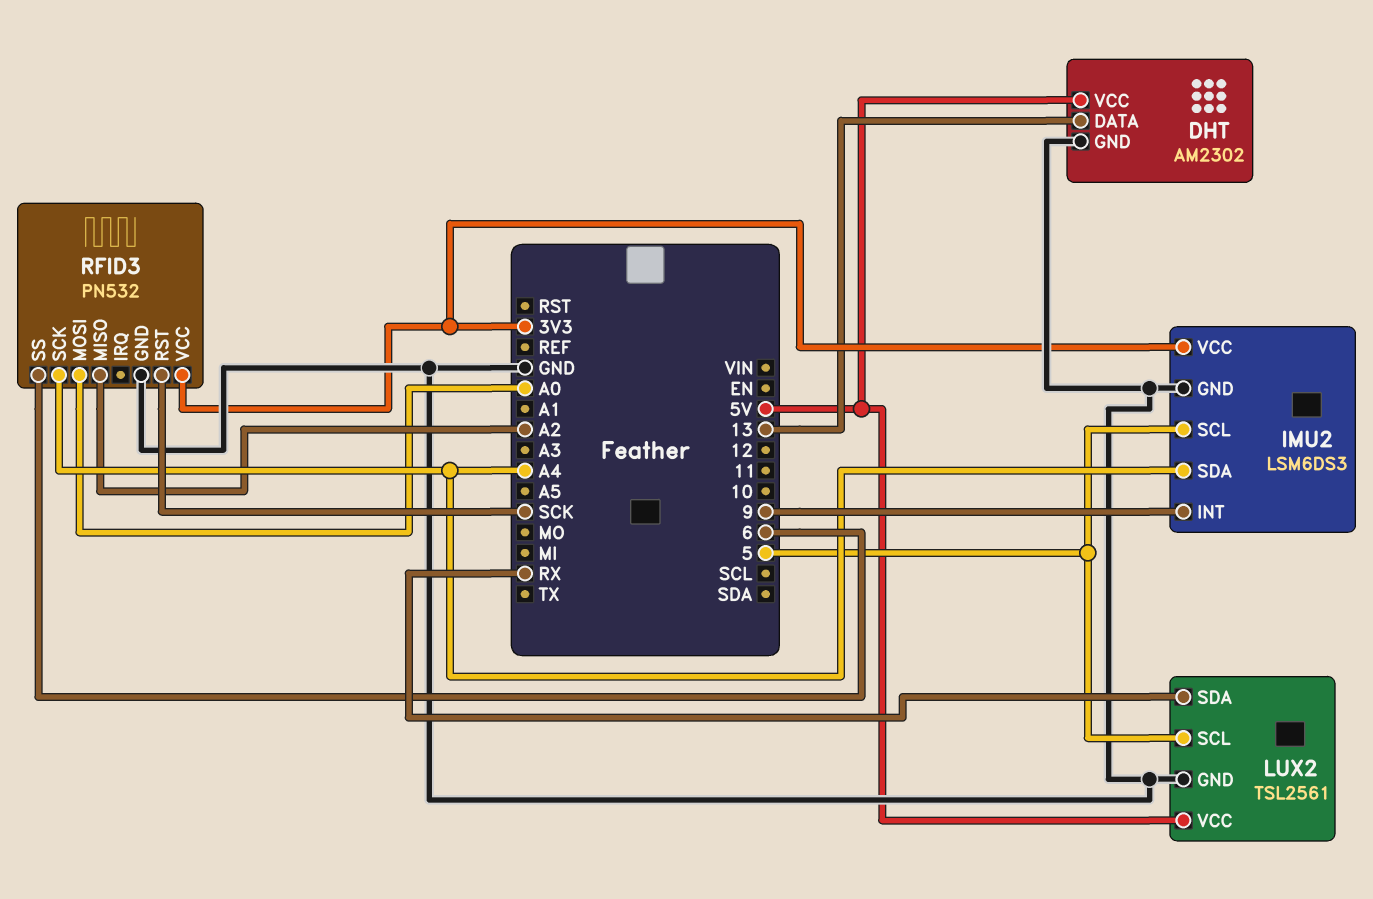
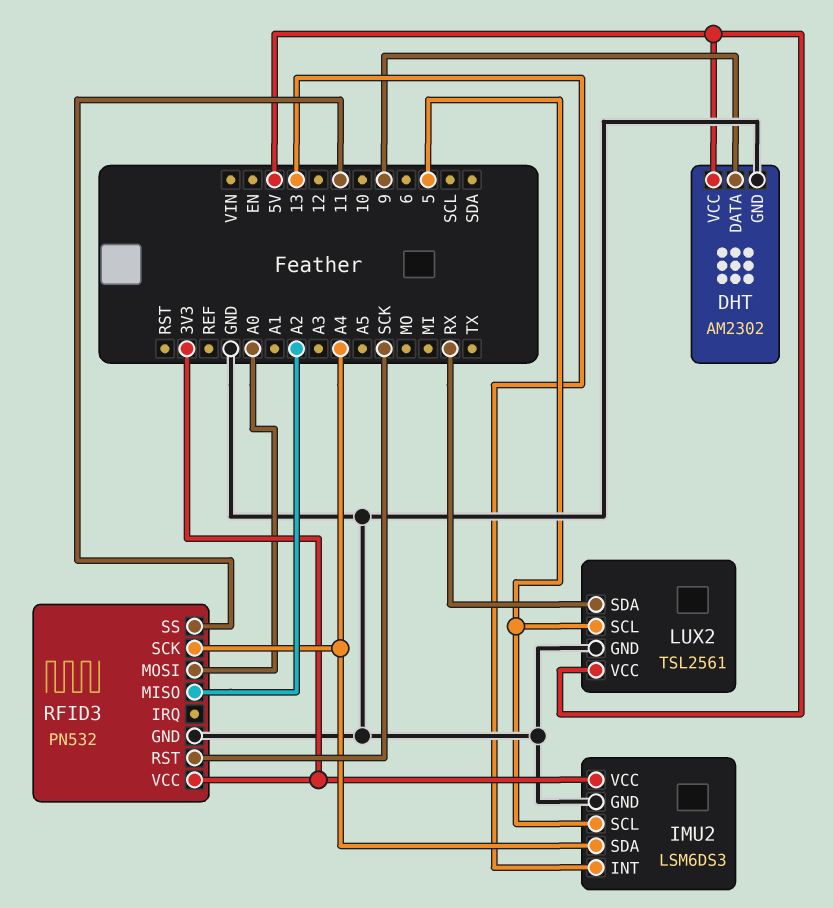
DHT pin DATA: 13 -> 9
IMU2 pin INT: 9 -> 13
RFID3 pin SS: 6 -> 11

